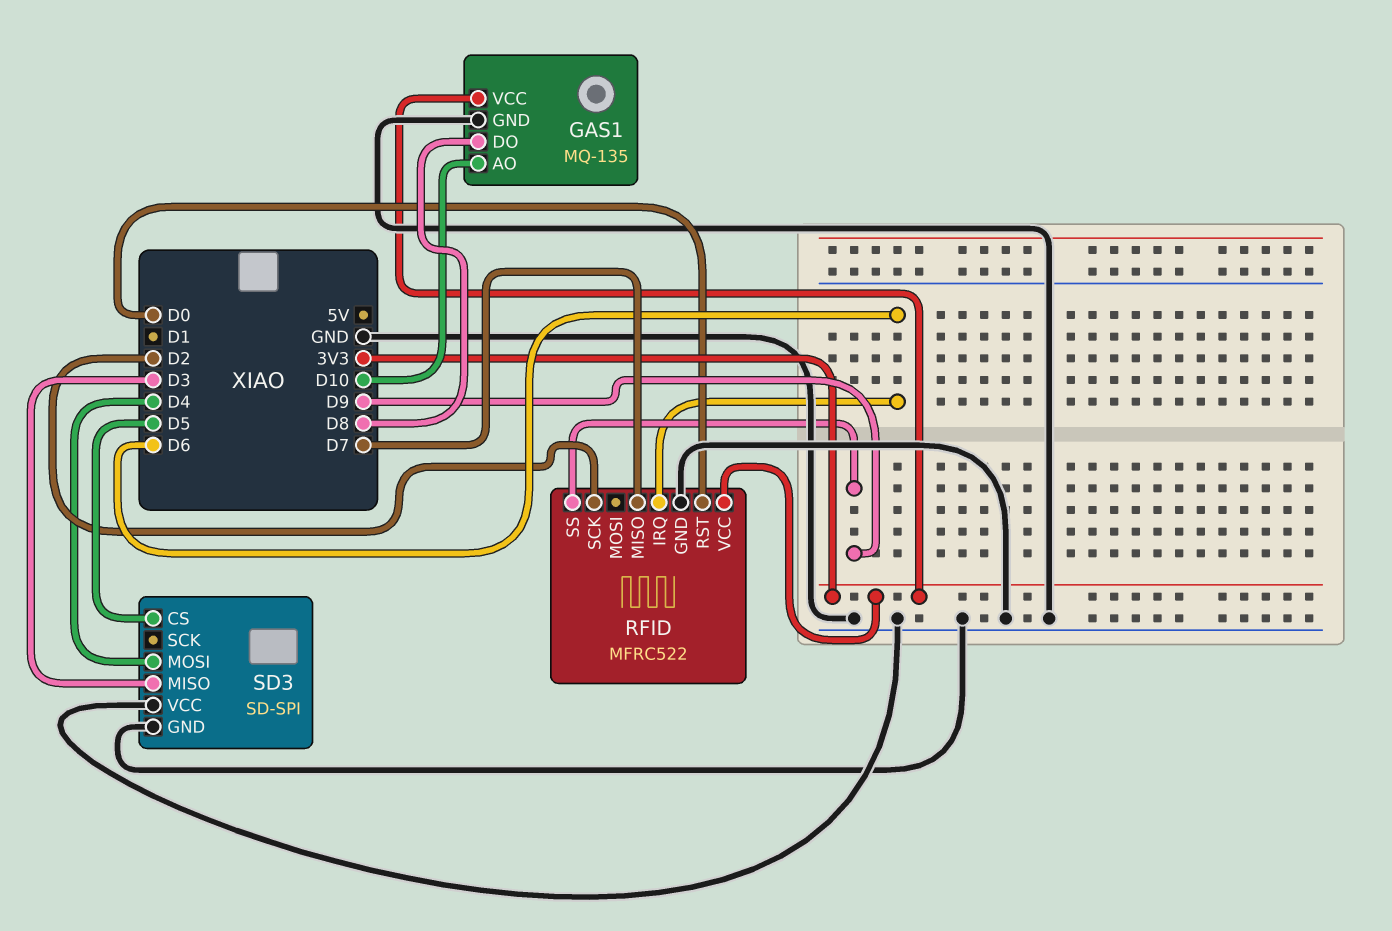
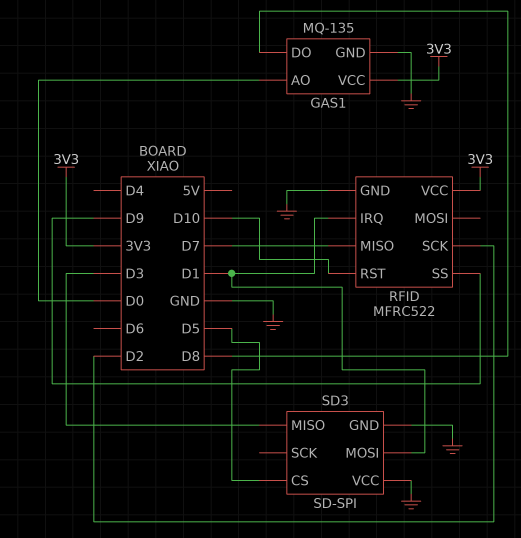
GAS1 pin AO: D10 -> D0
RFID pin IRQ: D6 -> D1
RFID pin RST: D0 -> D10
SD3 pin MOSI: D4 -> D1

